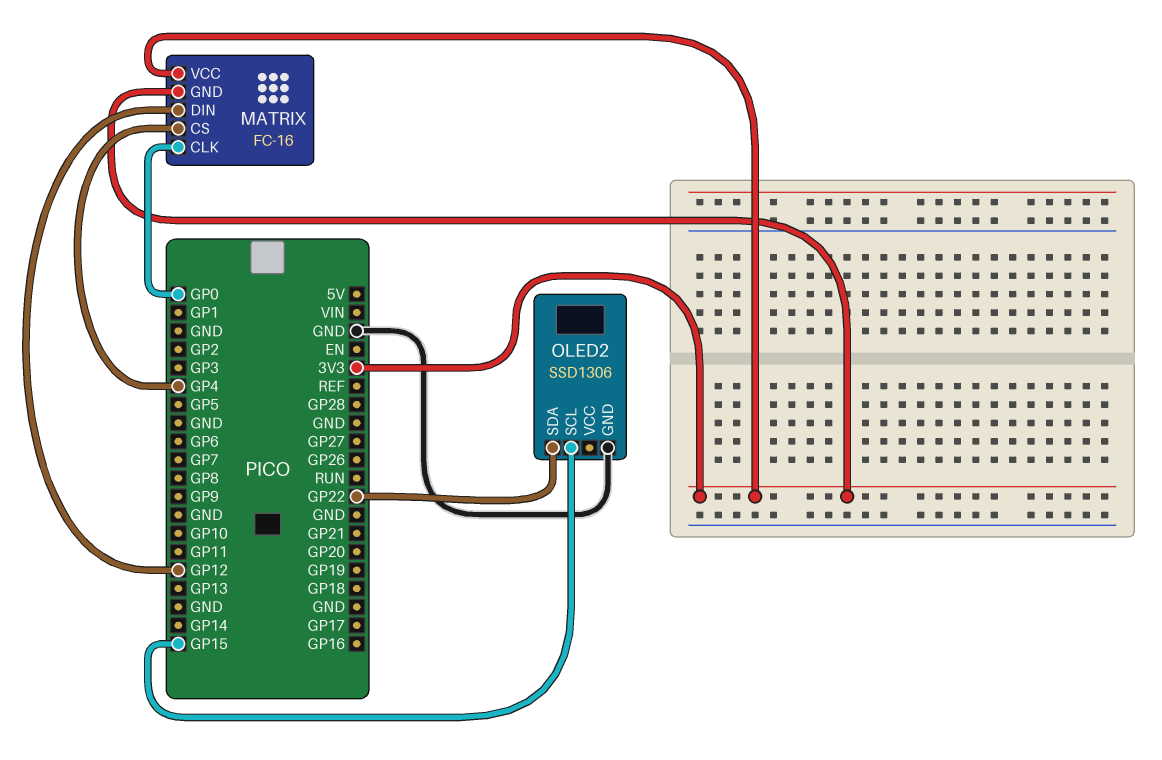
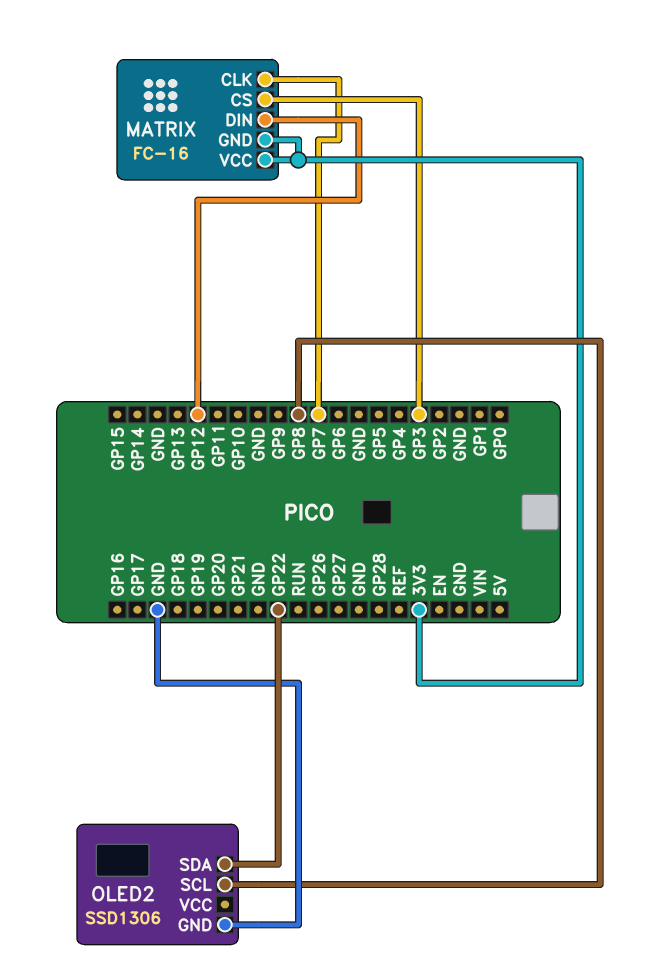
MATRIX pin CLK: GP0 -> GP7
MATRIX pin CS: GP4 -> GP3
OLED2 pin SCL: GP15 -> GP8

